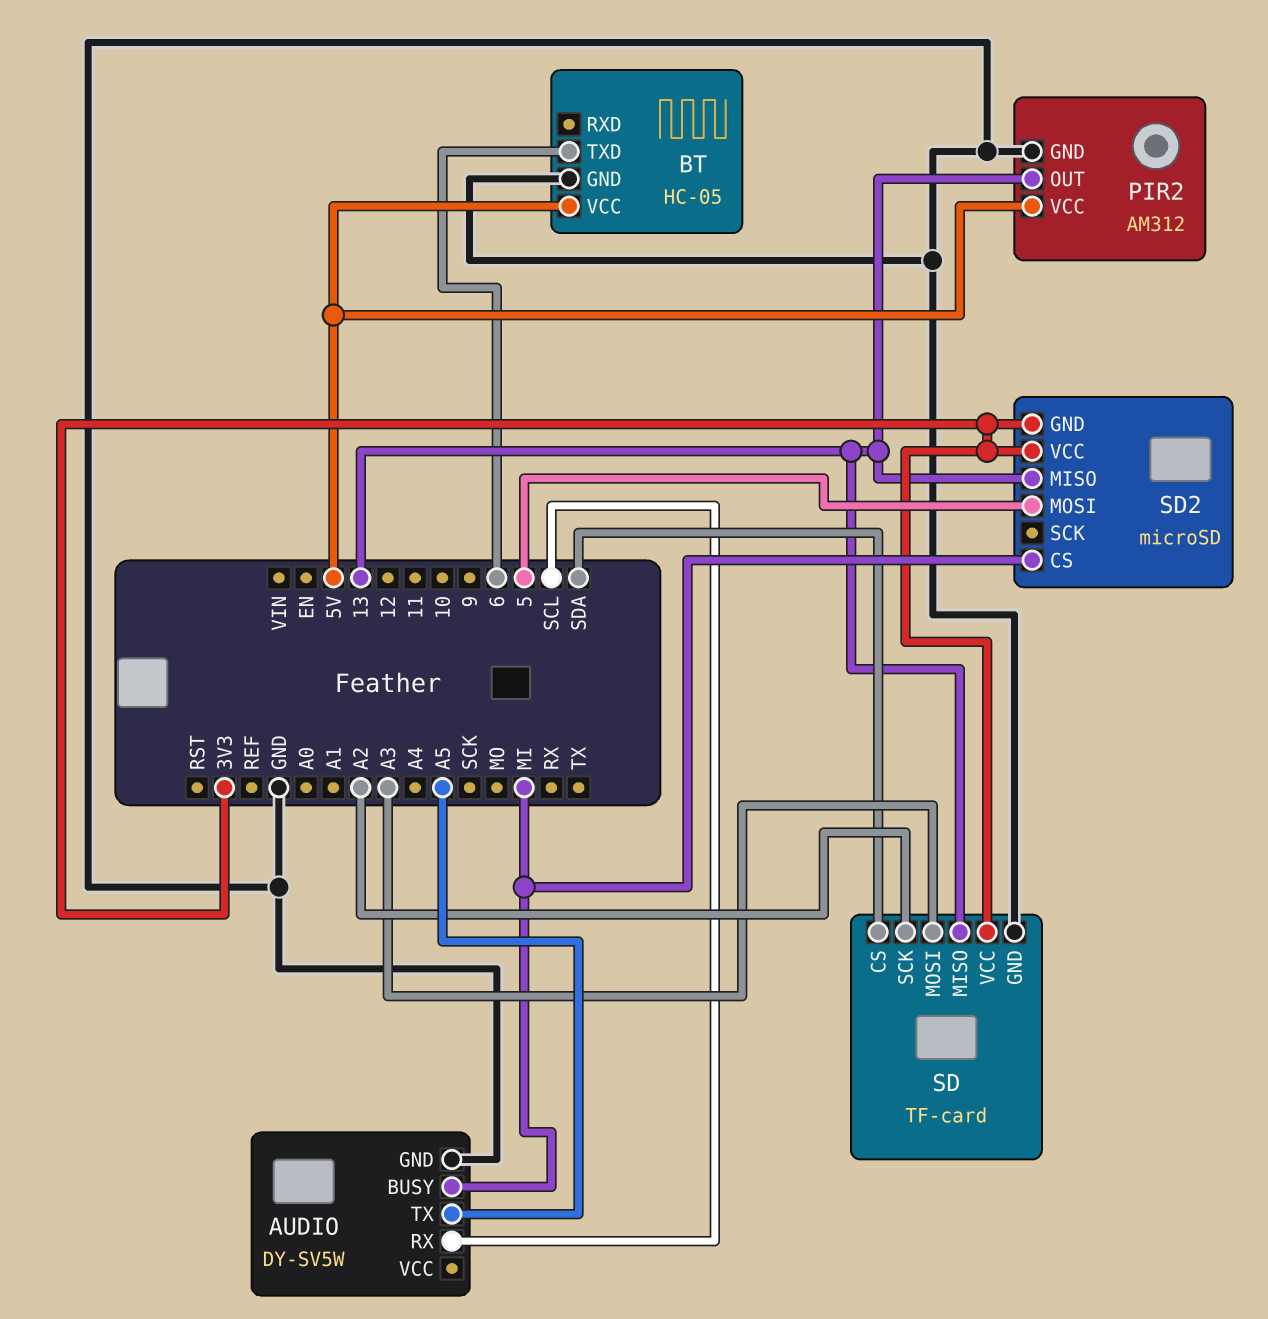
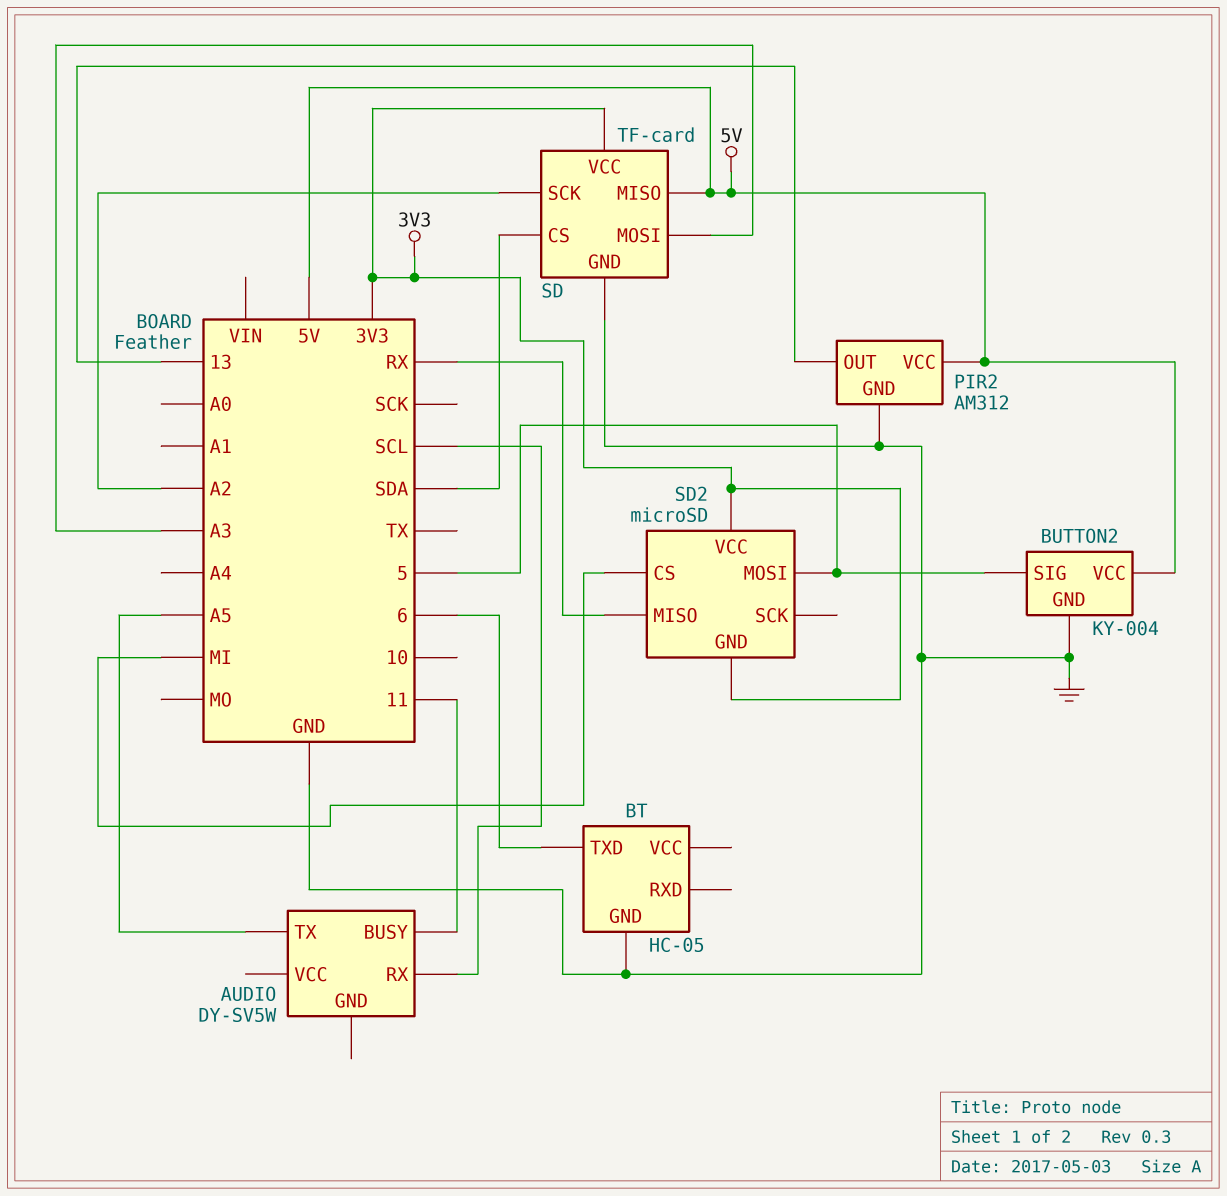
AUDIO pin BUSY: MI -> 11
AUDIO pin GND: GND -> none
BT pin VCC: 5V -> none
BUTTON2: none -> KY-004
BUTTON2 pin GND: none -> GND
BUTTON2 pin SIG: none -> 5
BUTTON2 pin VCC: none -> 5V
SD pin MISO: 13 -> 5V
SD2 pin MISO: 13 -> RX

